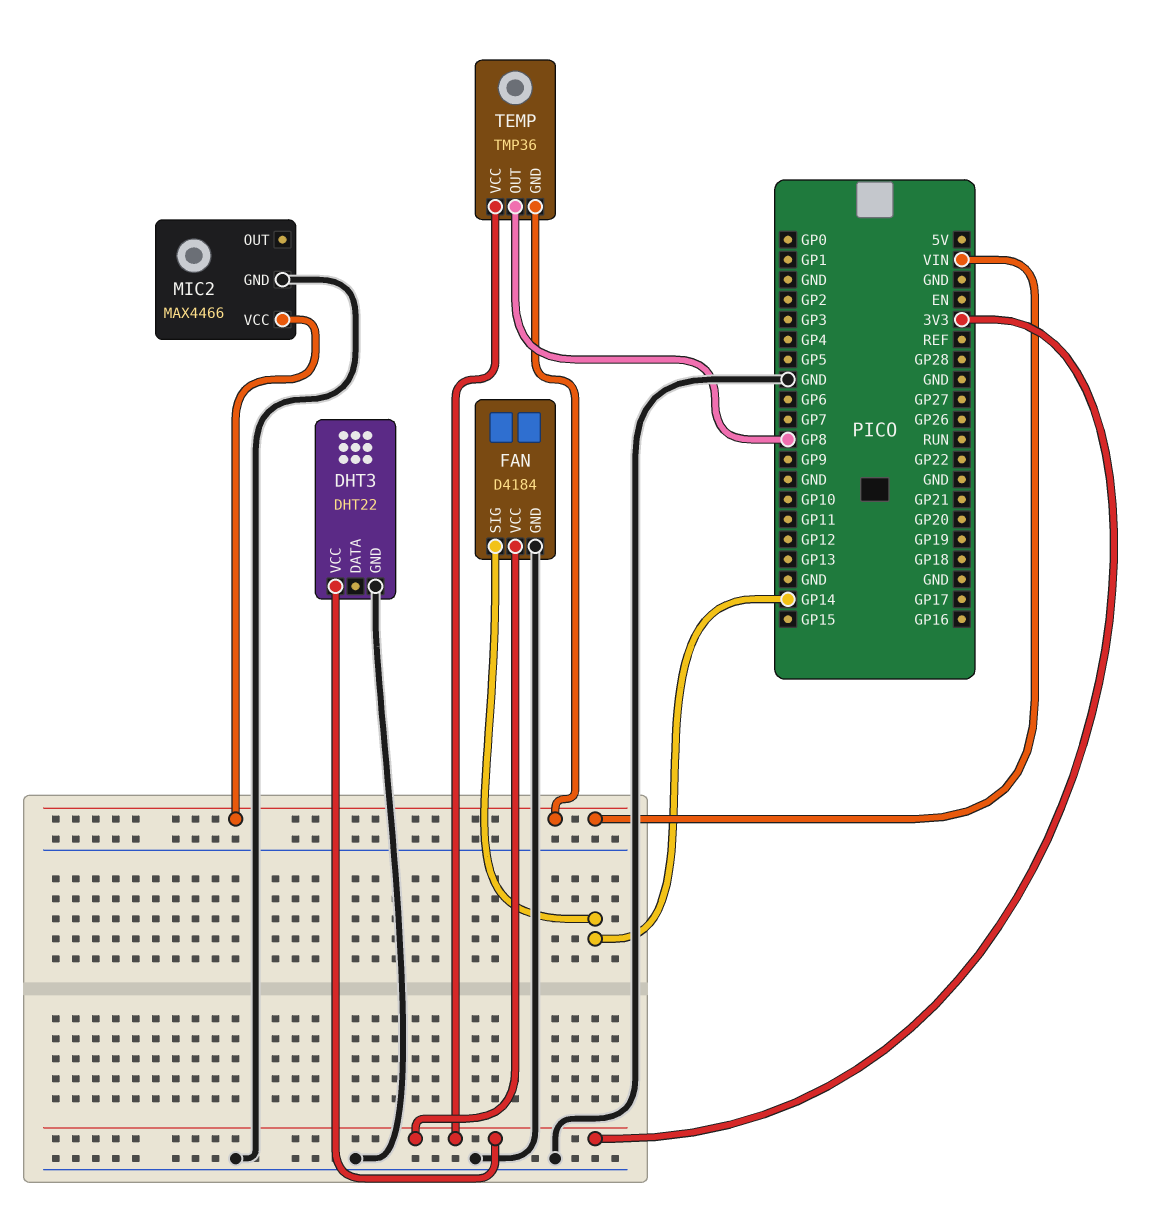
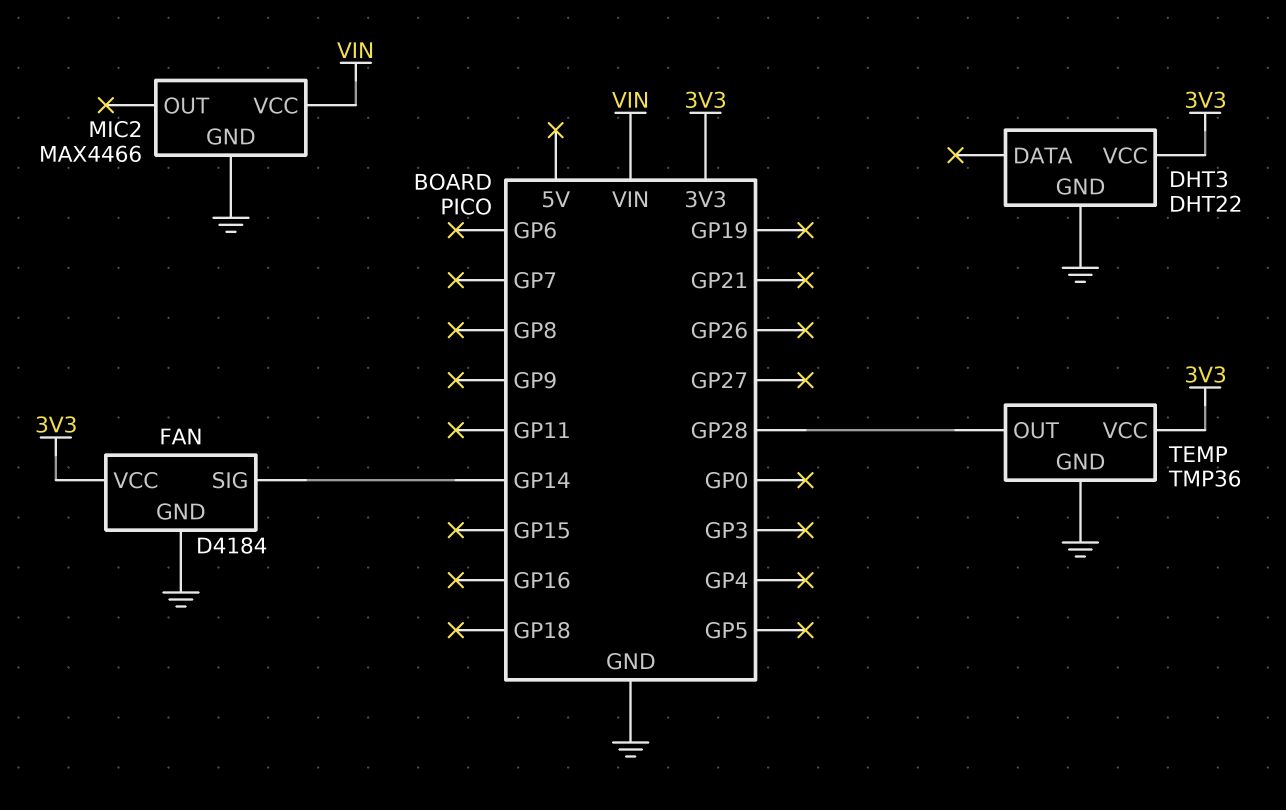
TEMP pin GND: VIN -> GND
TEMP pin OUT: GP8 -> GP28

